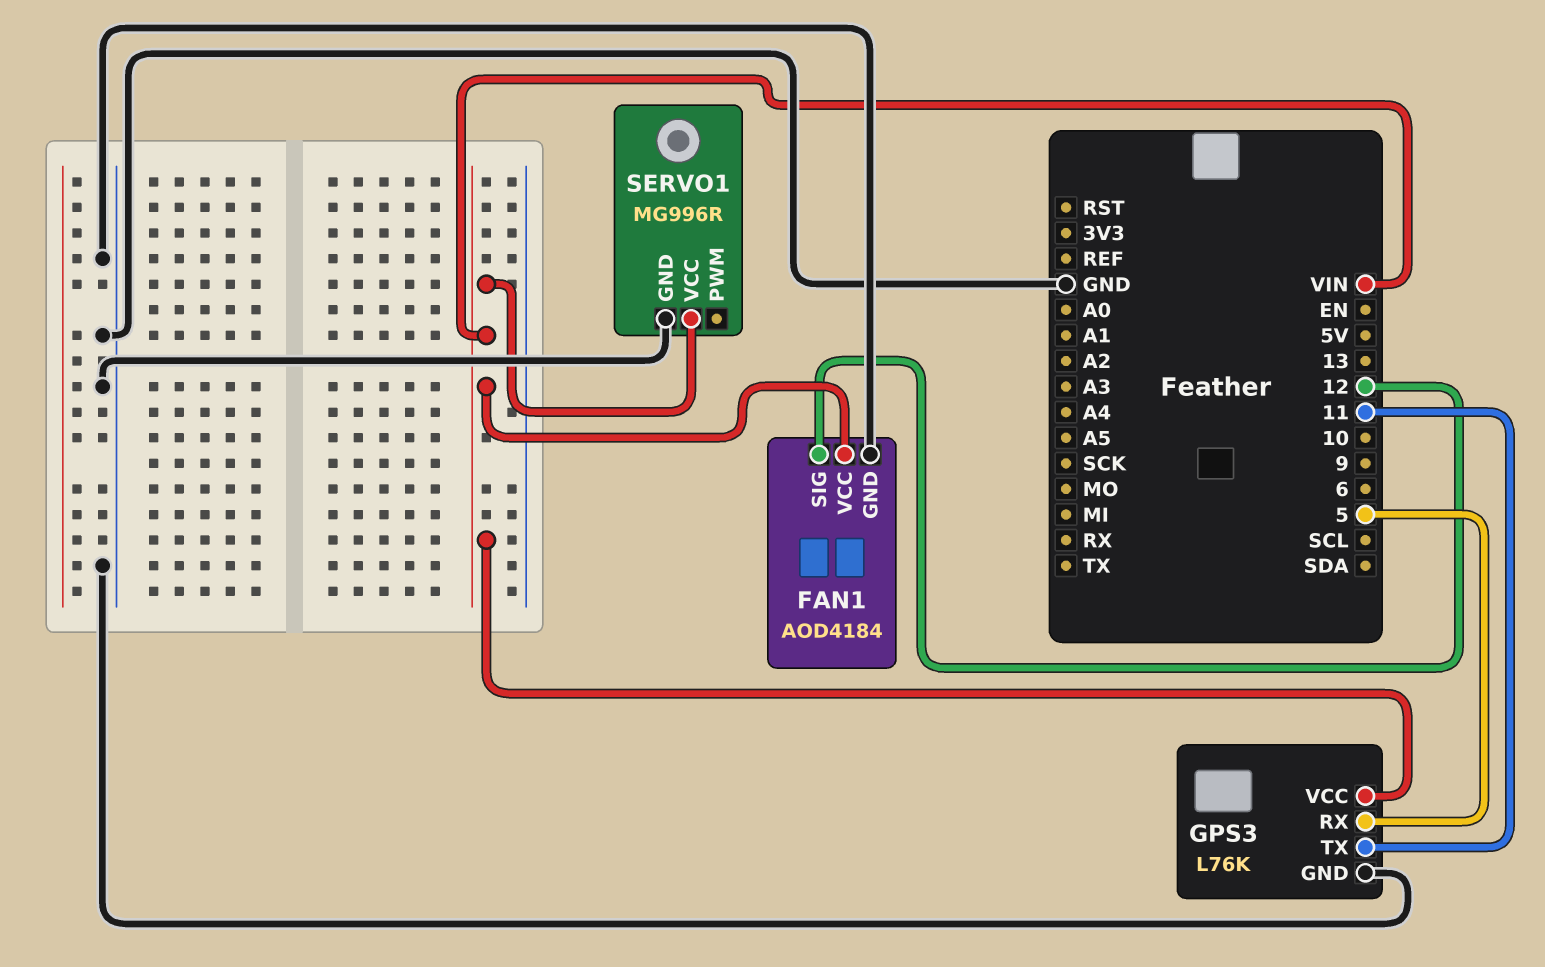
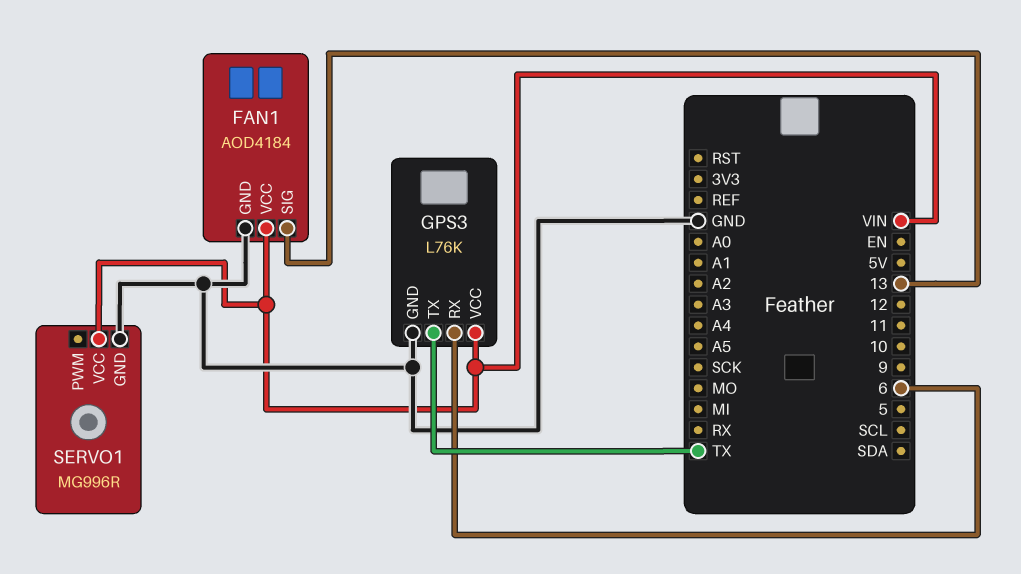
FAN1 pin SIG: 12 -> 13
GPS3 pin RX: 5 -> 6
GPS3 pin TX: 11 -> TX

